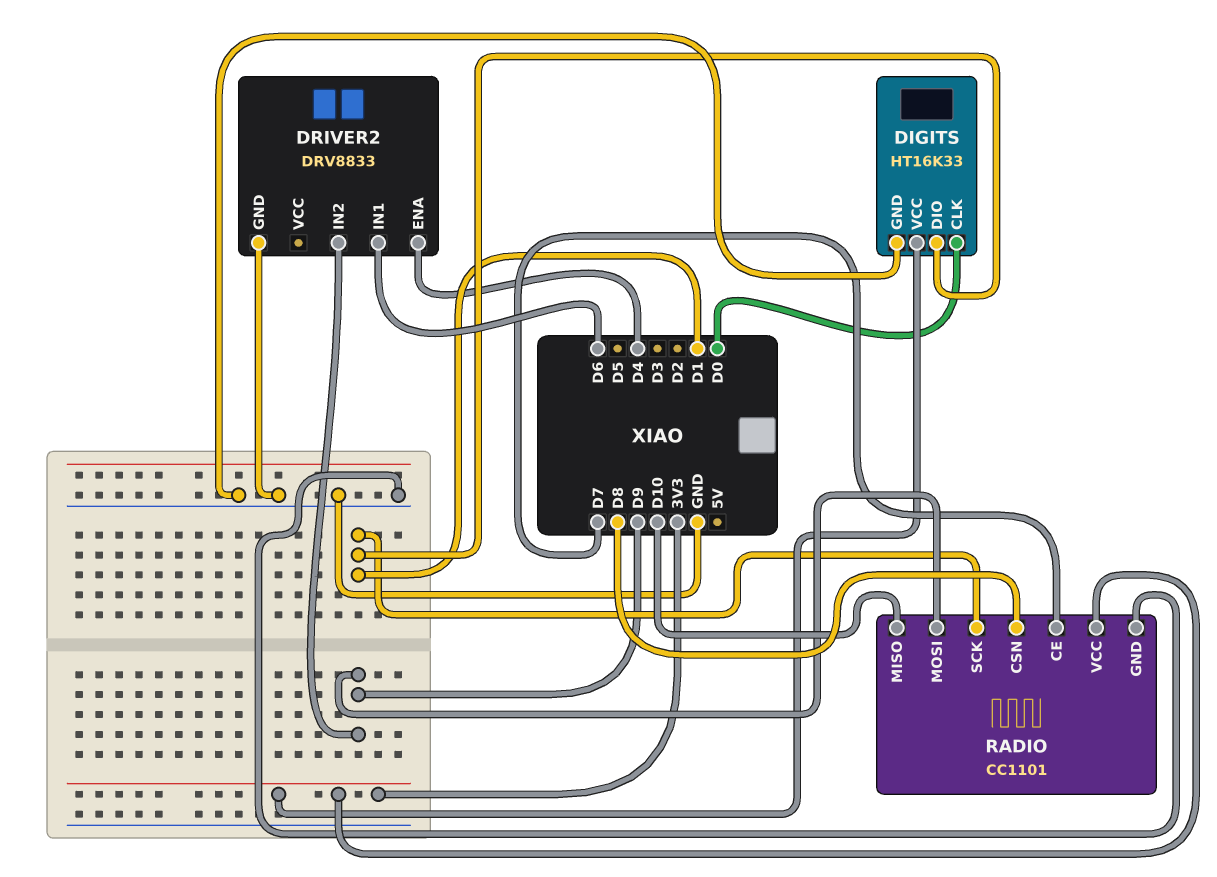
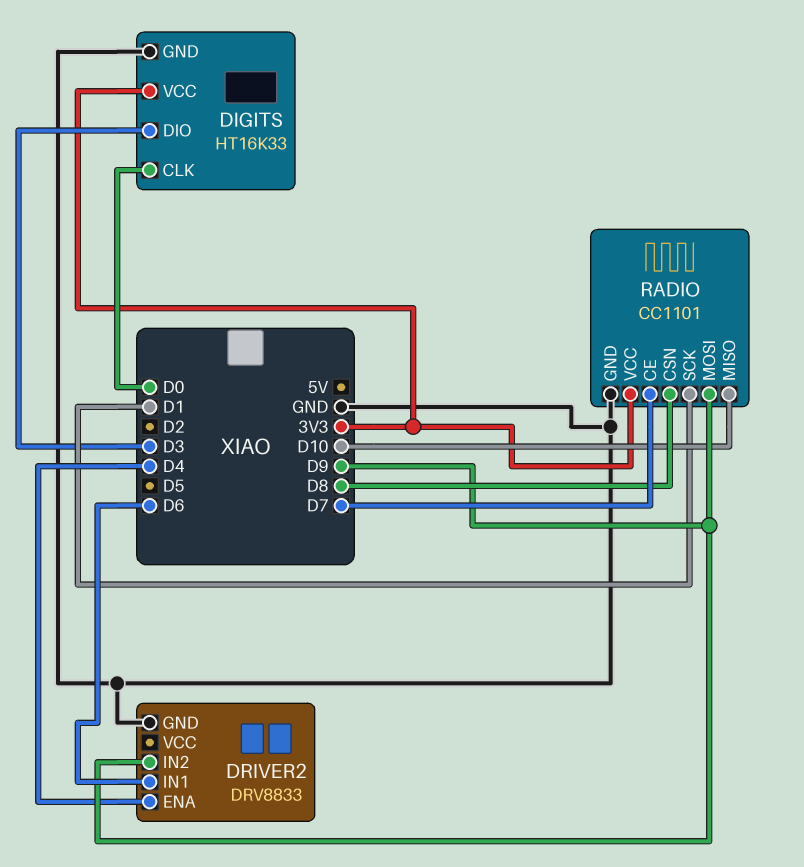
DIGITS pin DIO: D1 -> D3

